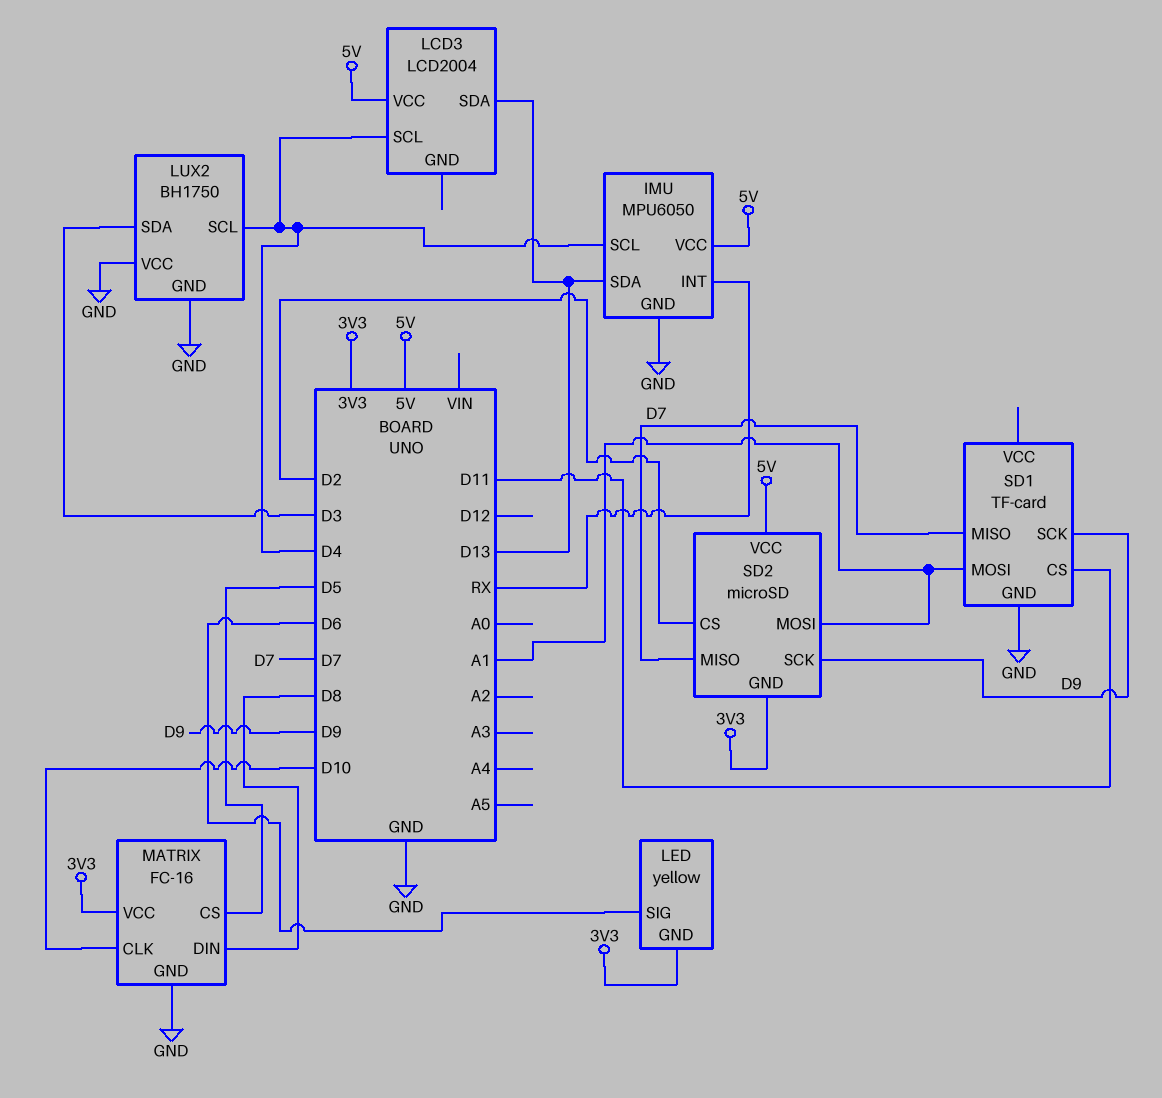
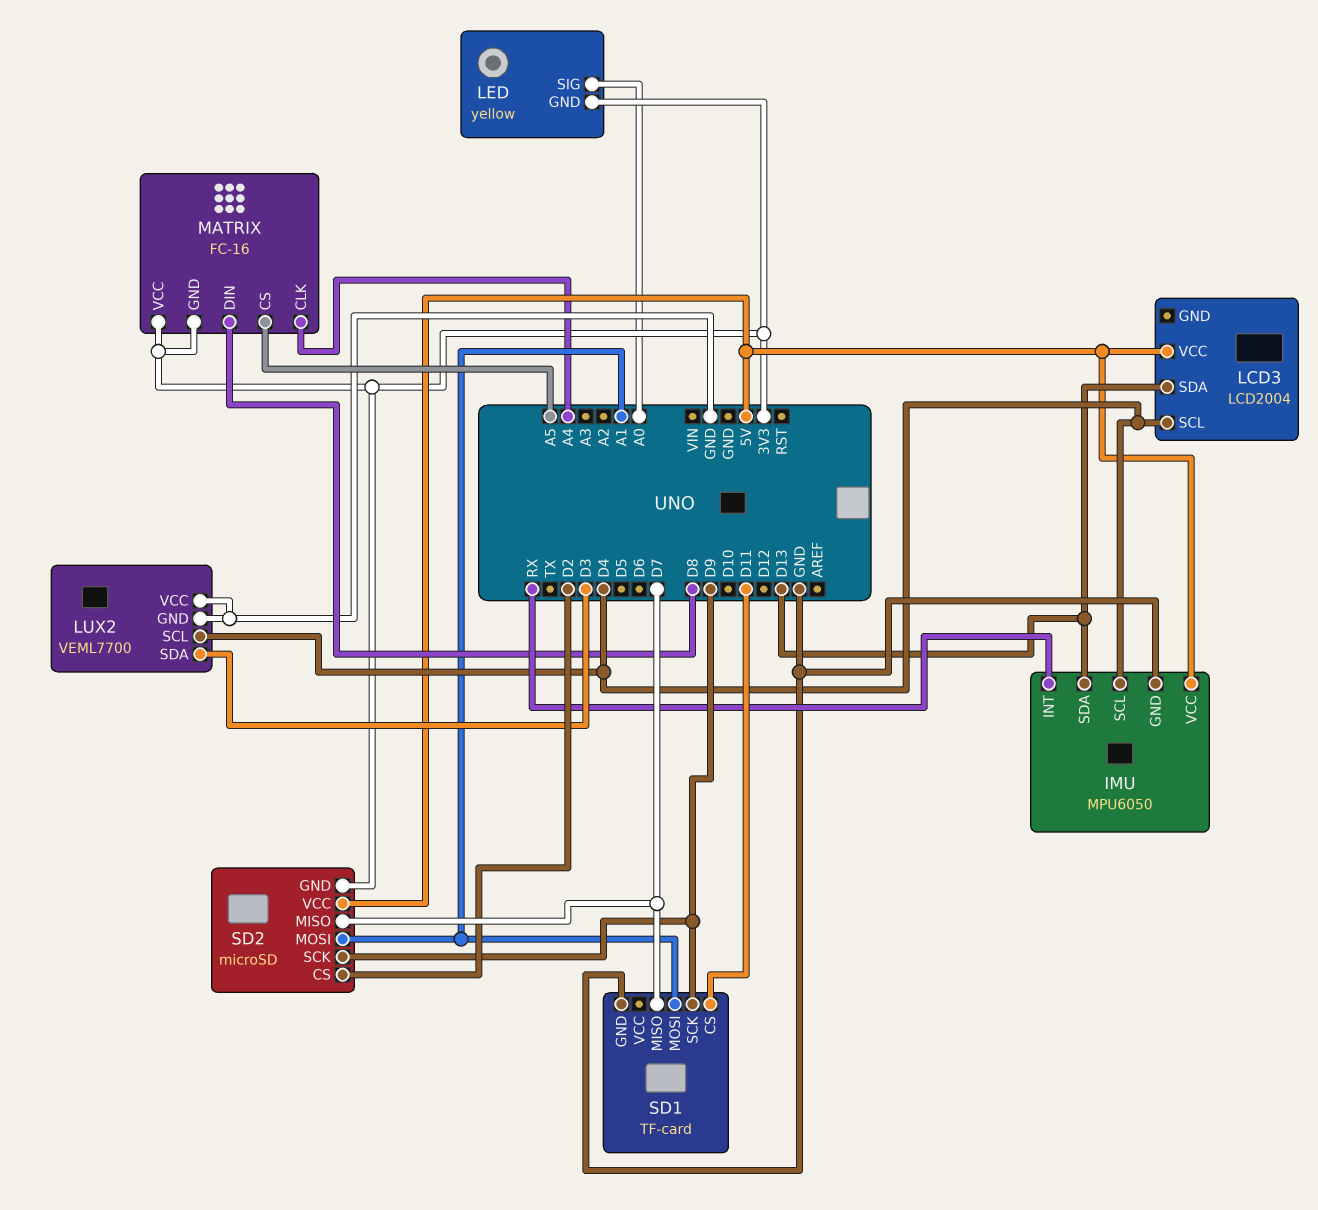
LED pin SIG: D6 -> A0
LUX2: BH1750 -> VEML7700
MATRIX pin CLK: D10 -> A4
MATRIX pin CS: D5 -> A5
MATRIX pin GND: GND -> 3V3

